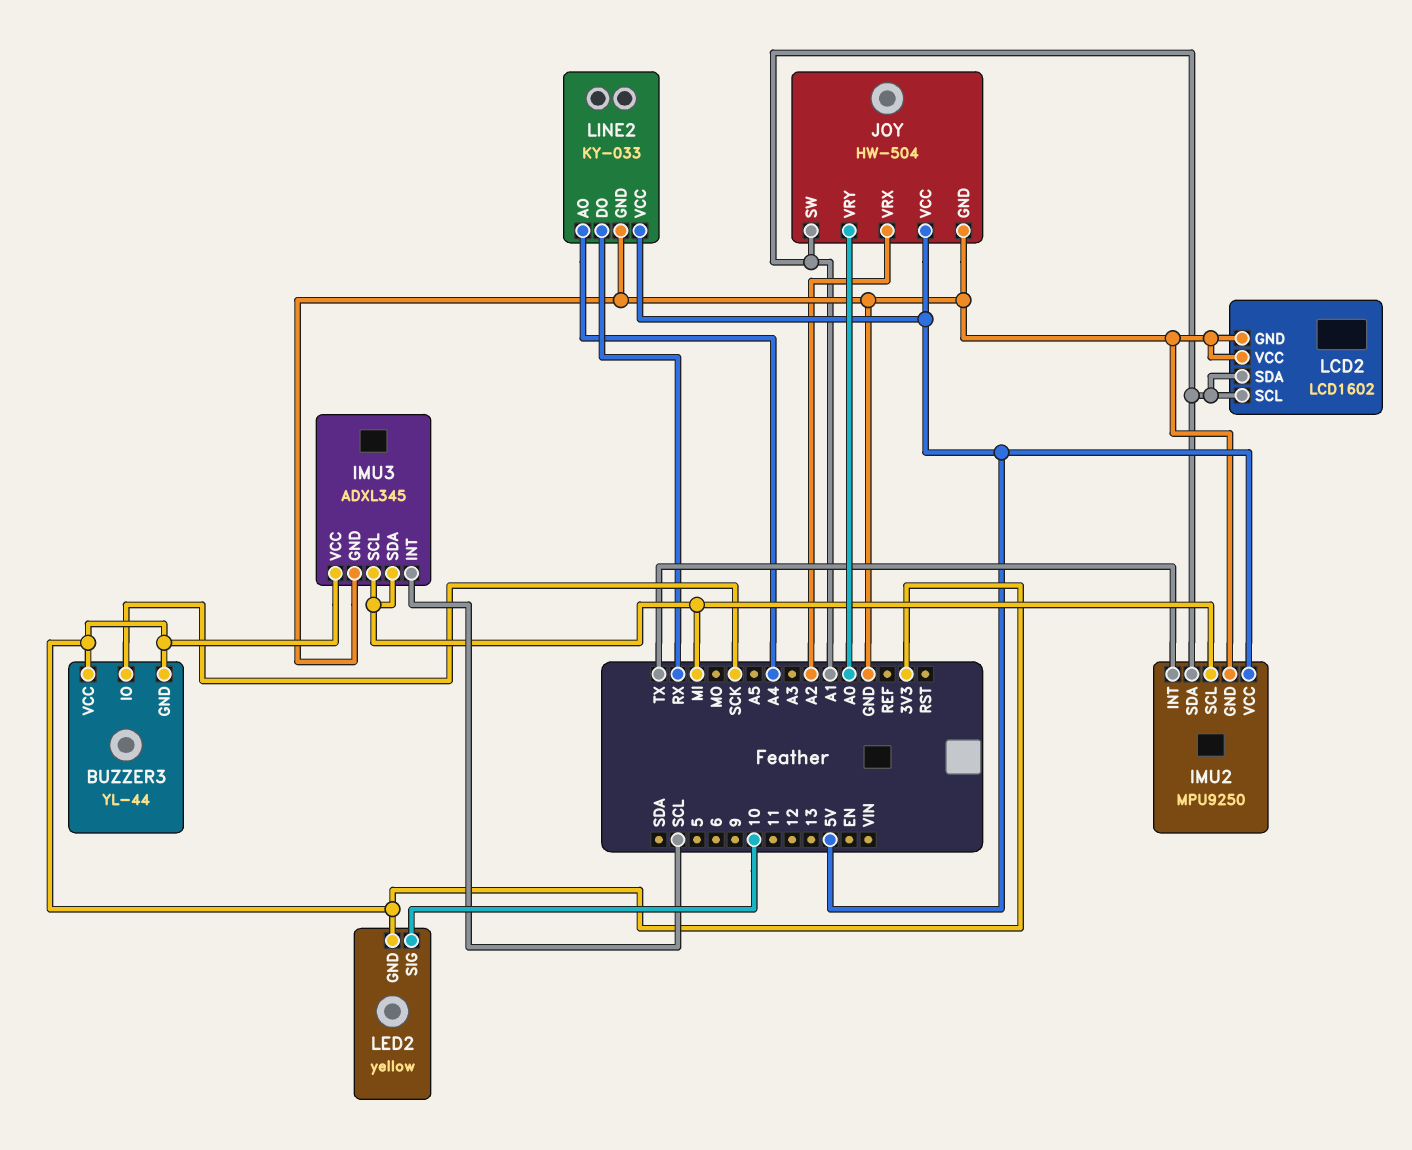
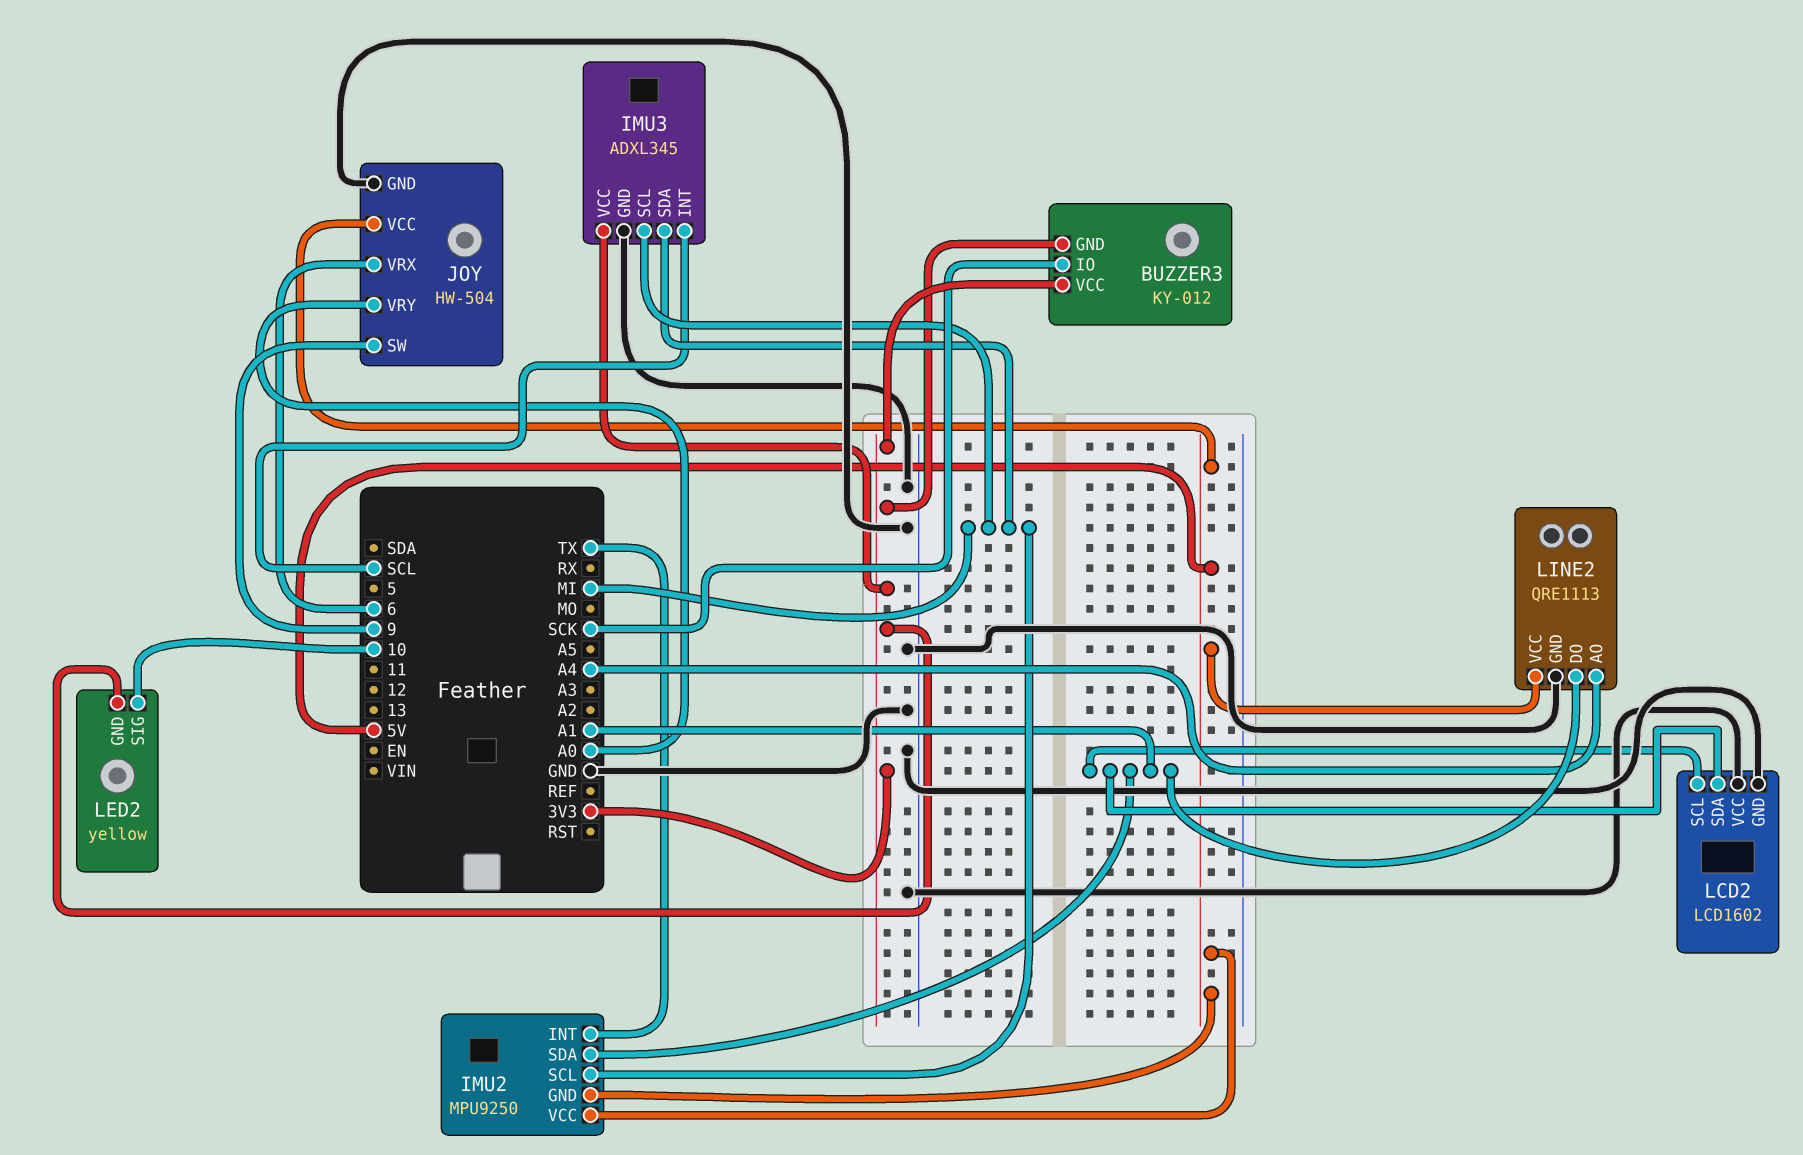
BUZZER3: YL-44 -> KY-012
IMU2 pin GND: GND -> 5V
JOY pin SW: A1 -> 9
JOY pin VRX: A2 -> 6
LINE2: KY-033 -> QRE1113
LINE2 pin DO: RX -> A1

